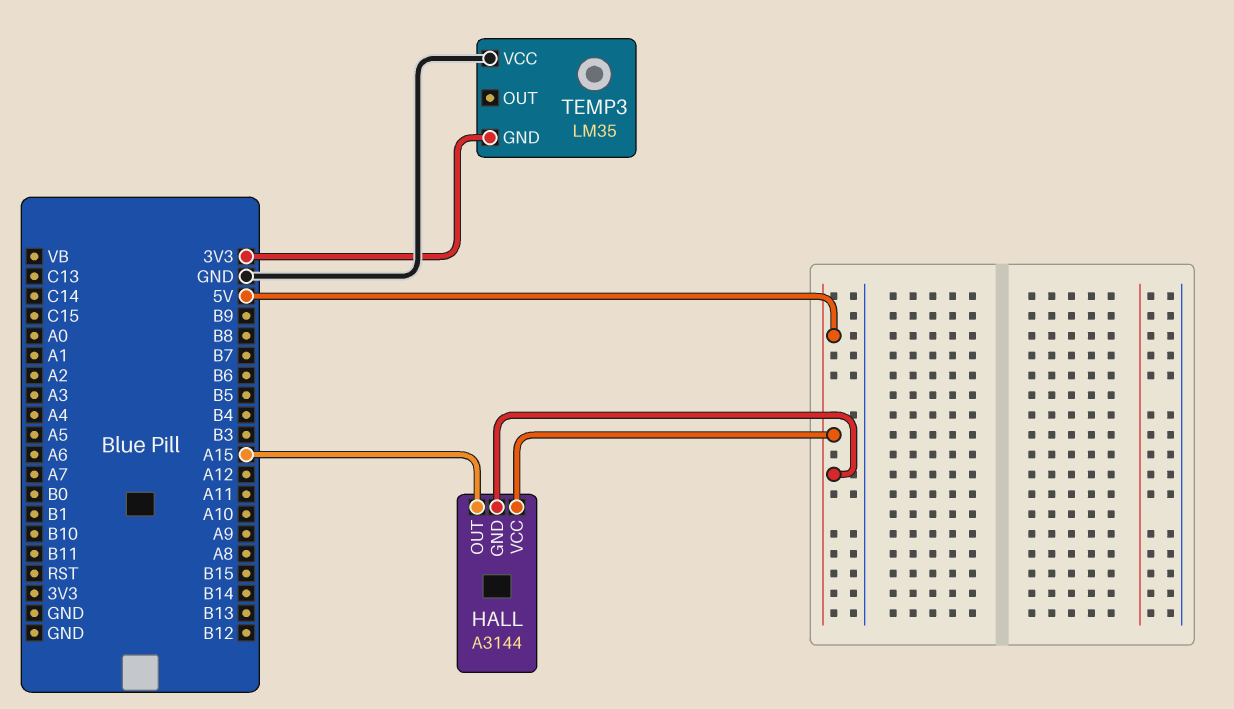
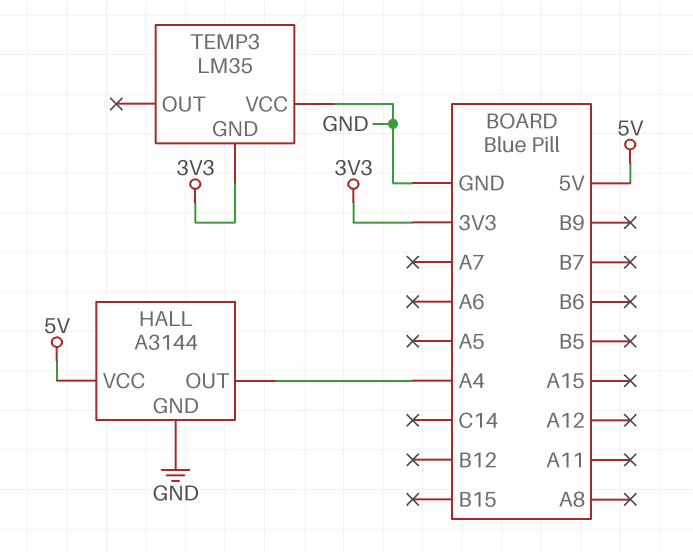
HALL pin GND: 5V -> GND
HALL pin OUT: A15 -> A4

